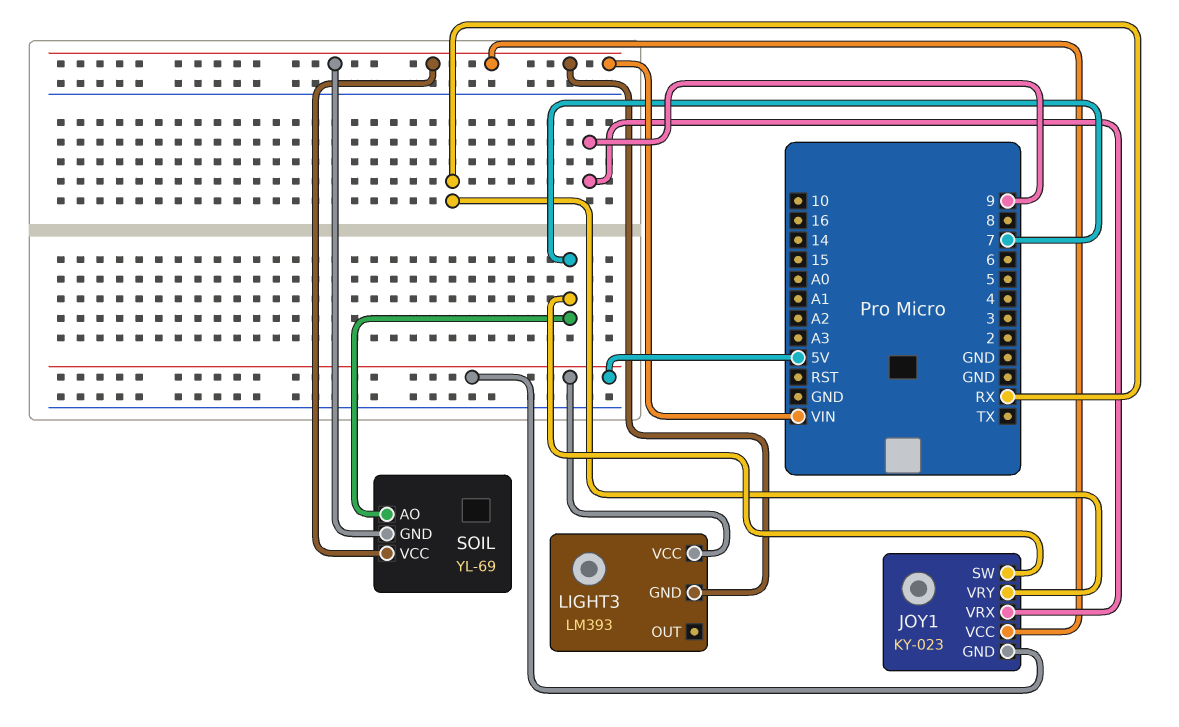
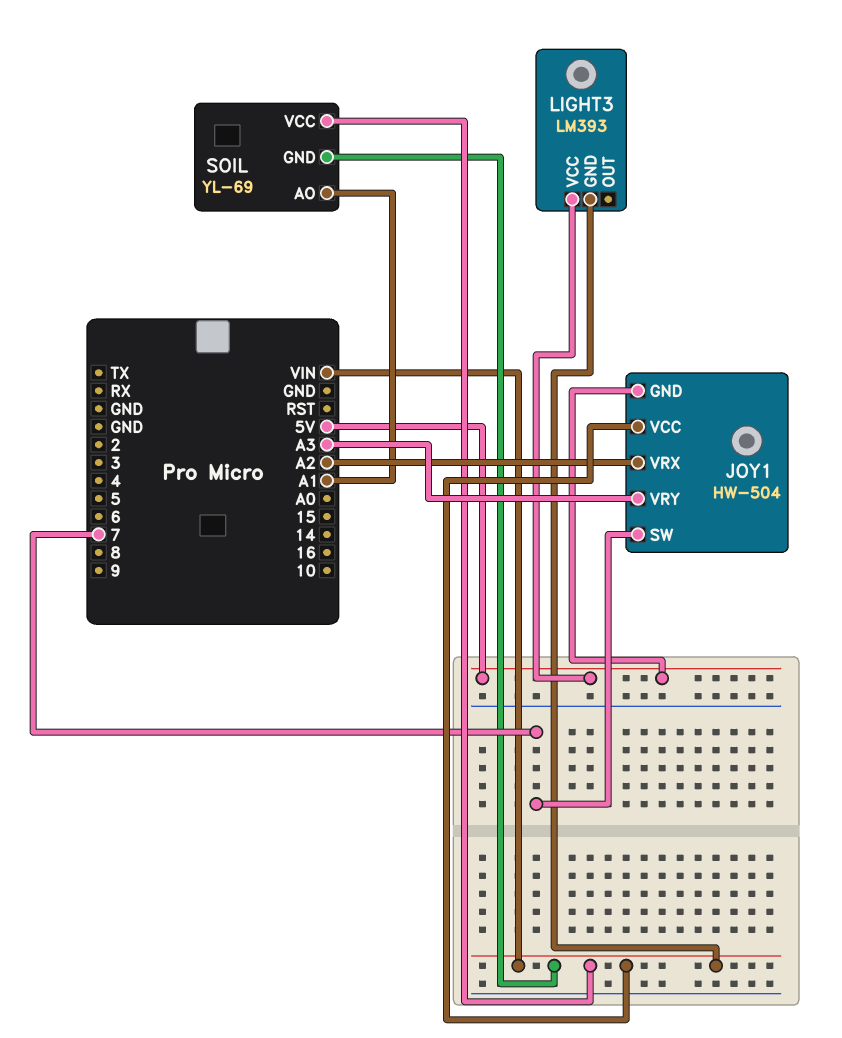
JOY1: KY-023 -> HW-504
JOY1 pin VRX: 9 -> A2
JOY1 pin VRY: RX -> A3
SOIL pin AO: 7 -> A1

